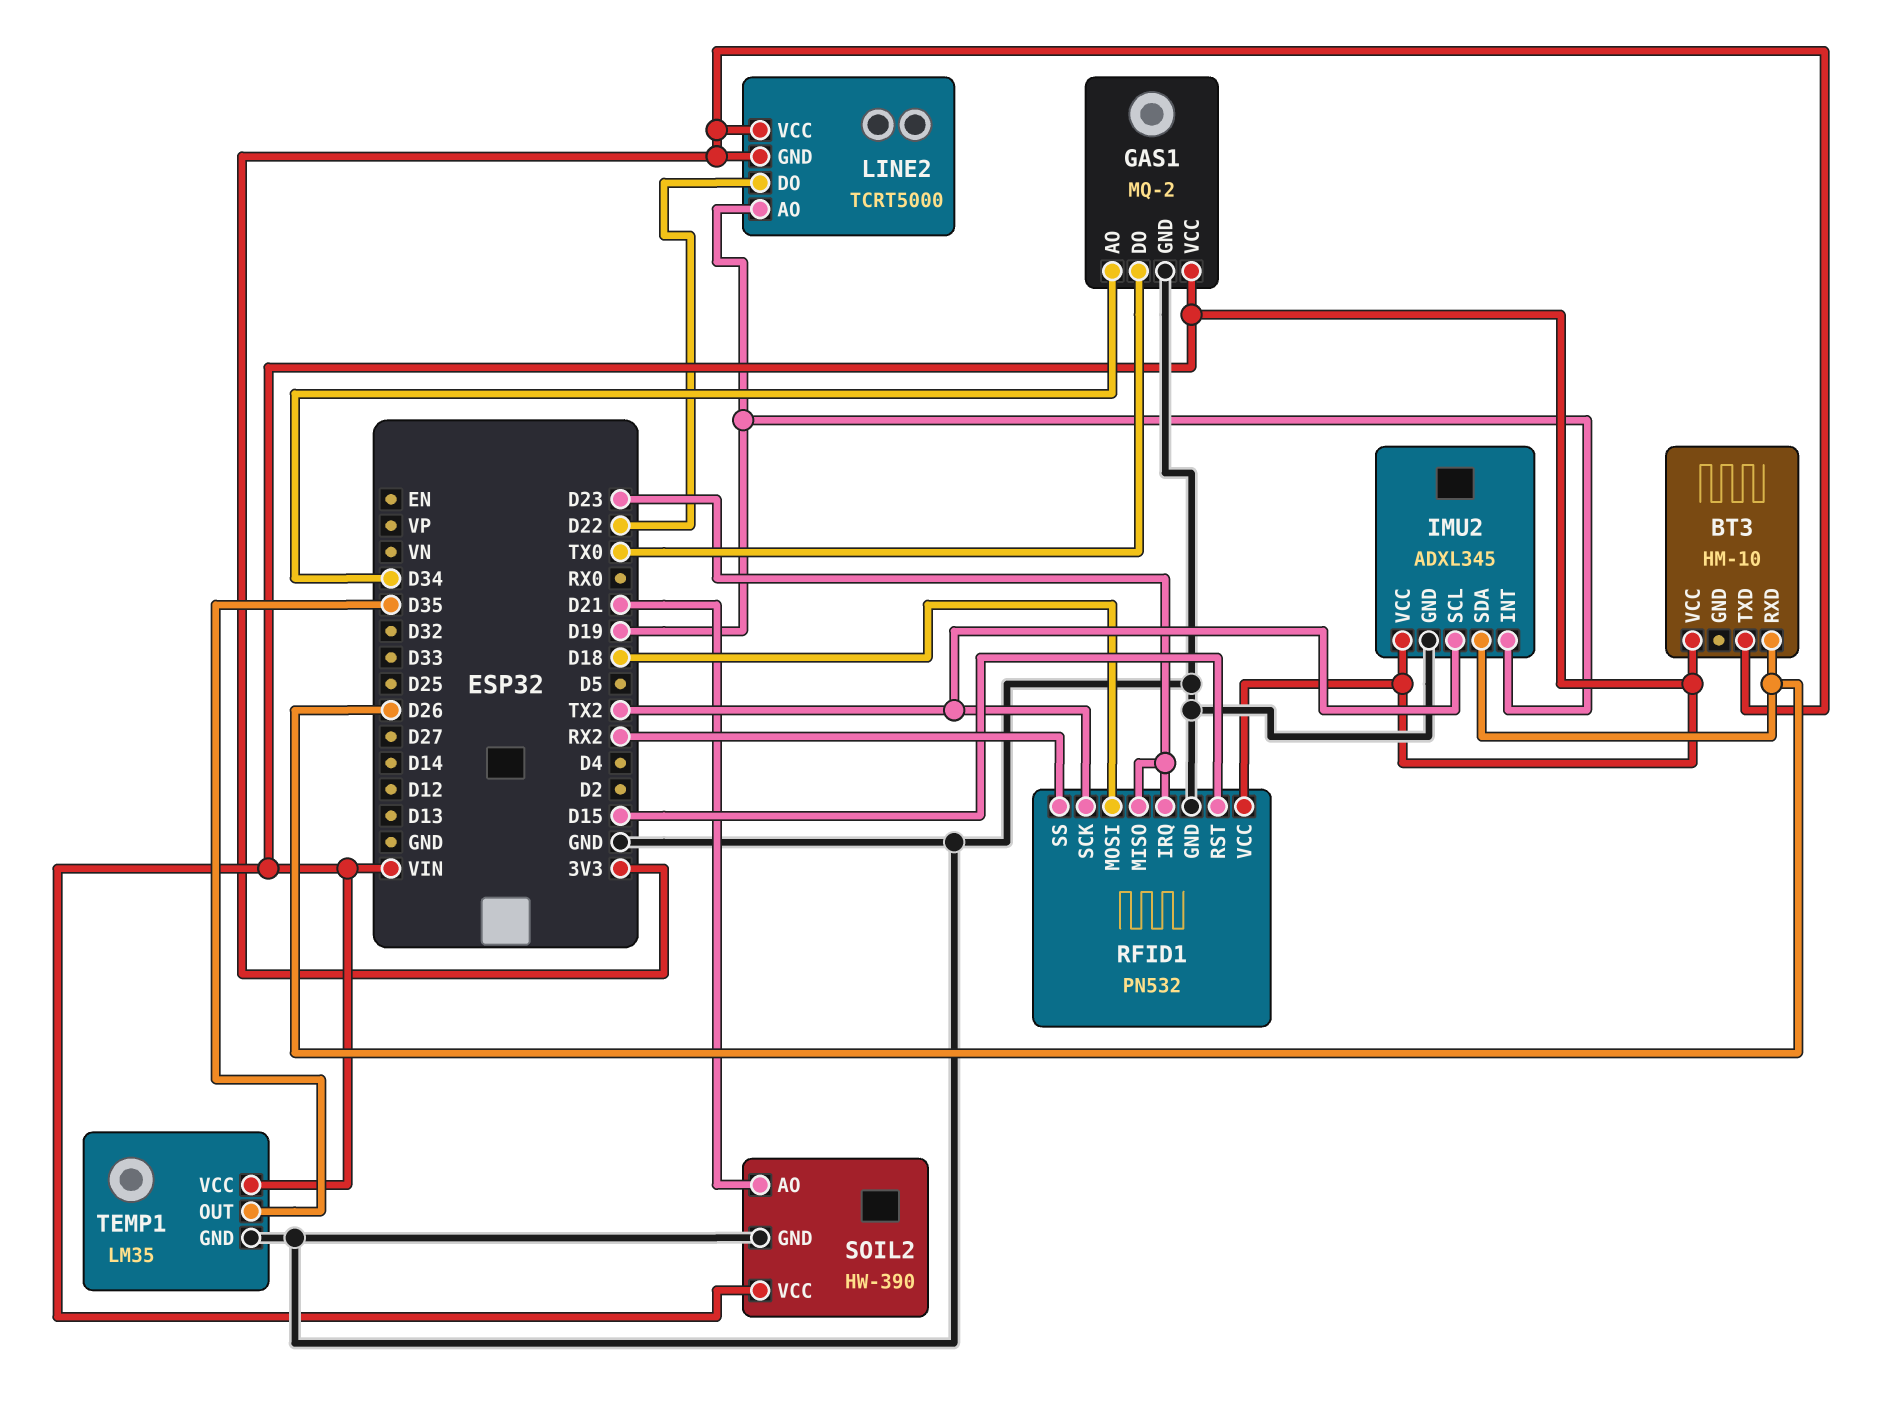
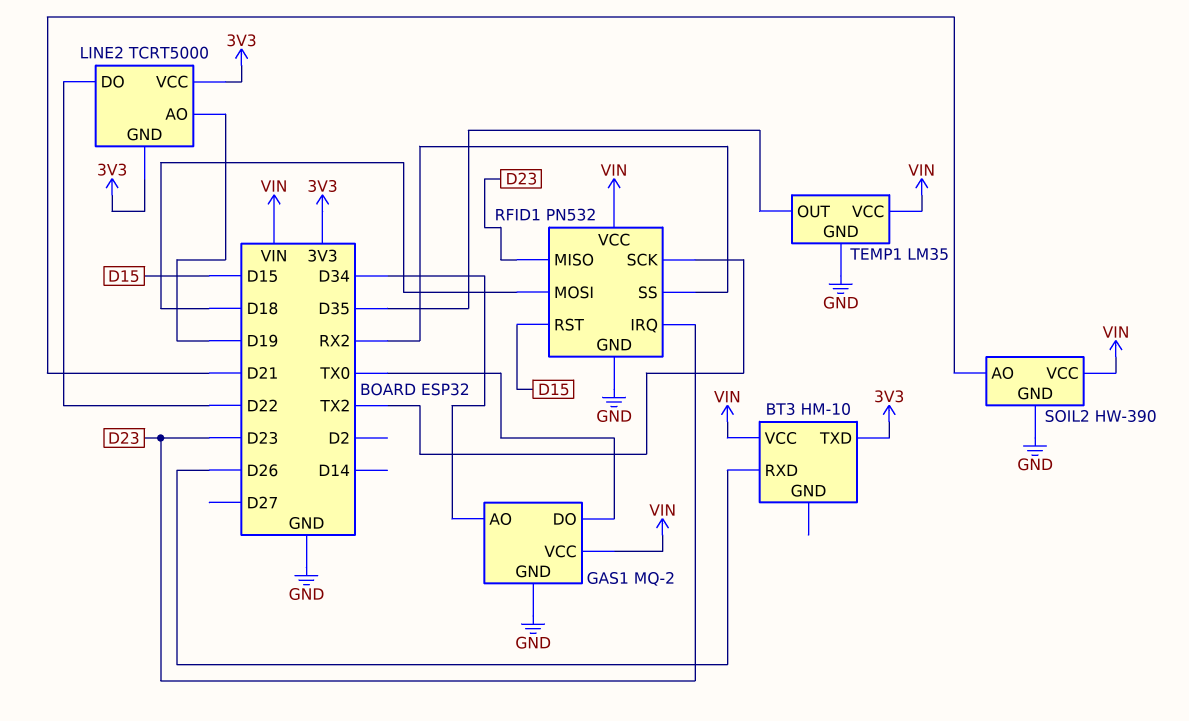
IMU2: ADXL345 -> none
IMU2 pin GND: GND -> none
IMU2 pin INT: D19 -> none
IMU2 pin SCL: TX2 -> none
IMU2 pin SDA: D26 -> none
IMU2 pin VCC: VIN -> none

